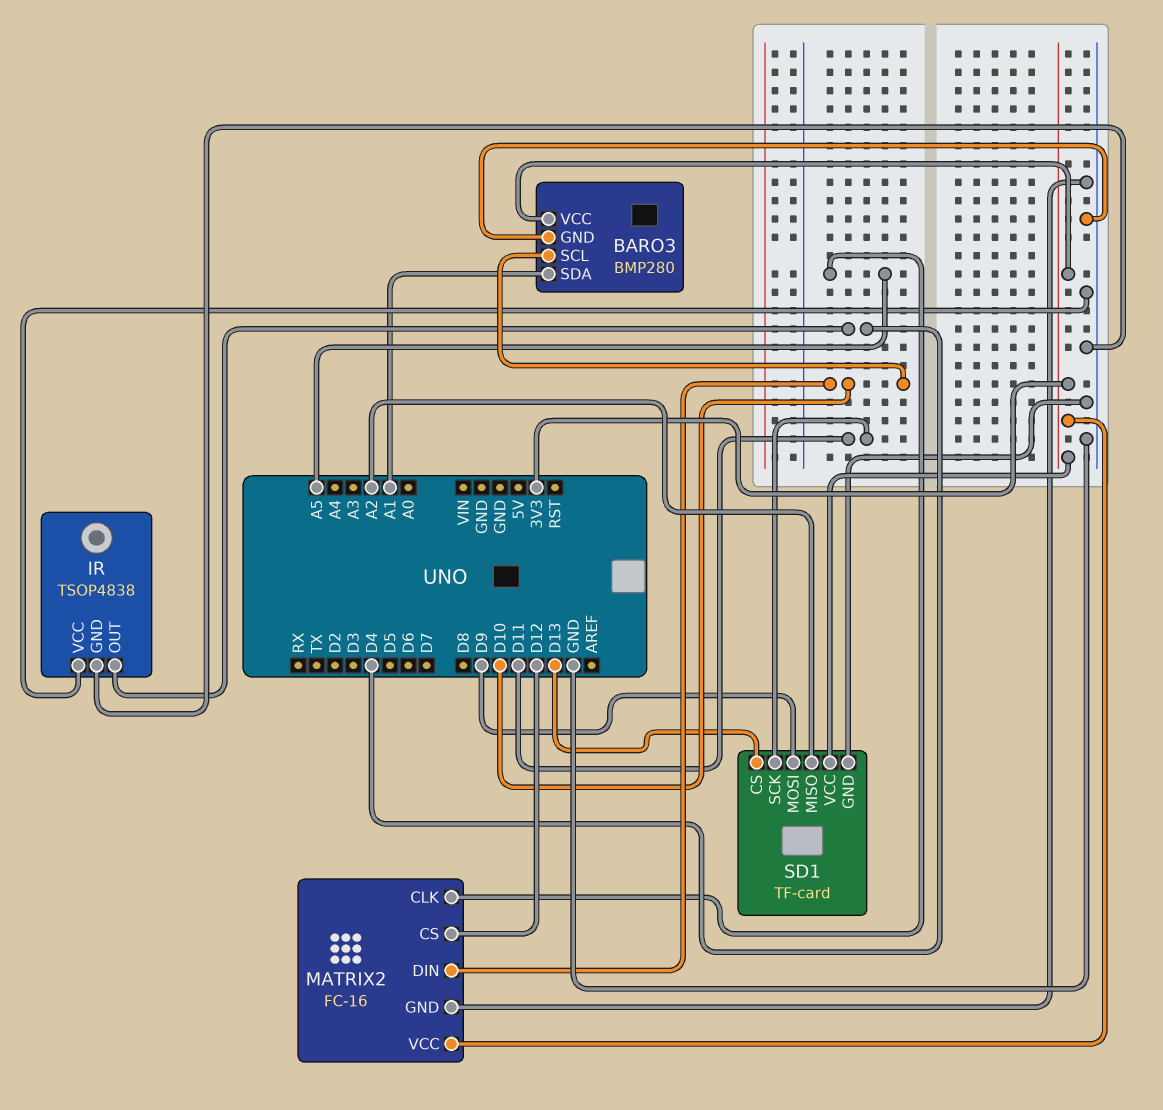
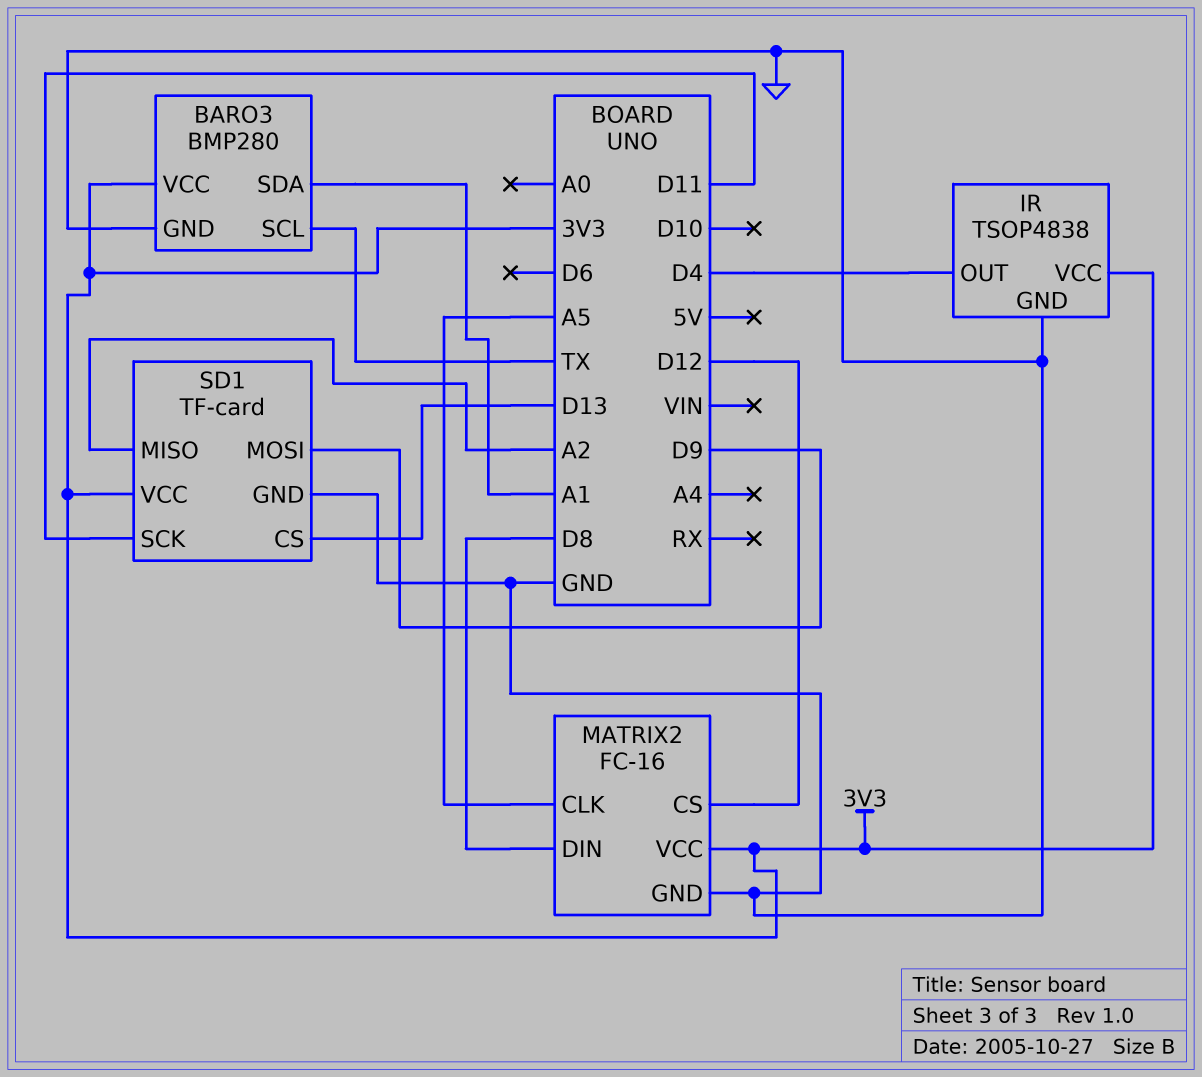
BARO3 pin SCL: D10 -> TX
IR pin VCC: GND -> 3V3
MATRIX2 pin DIN: D10 -> D8

